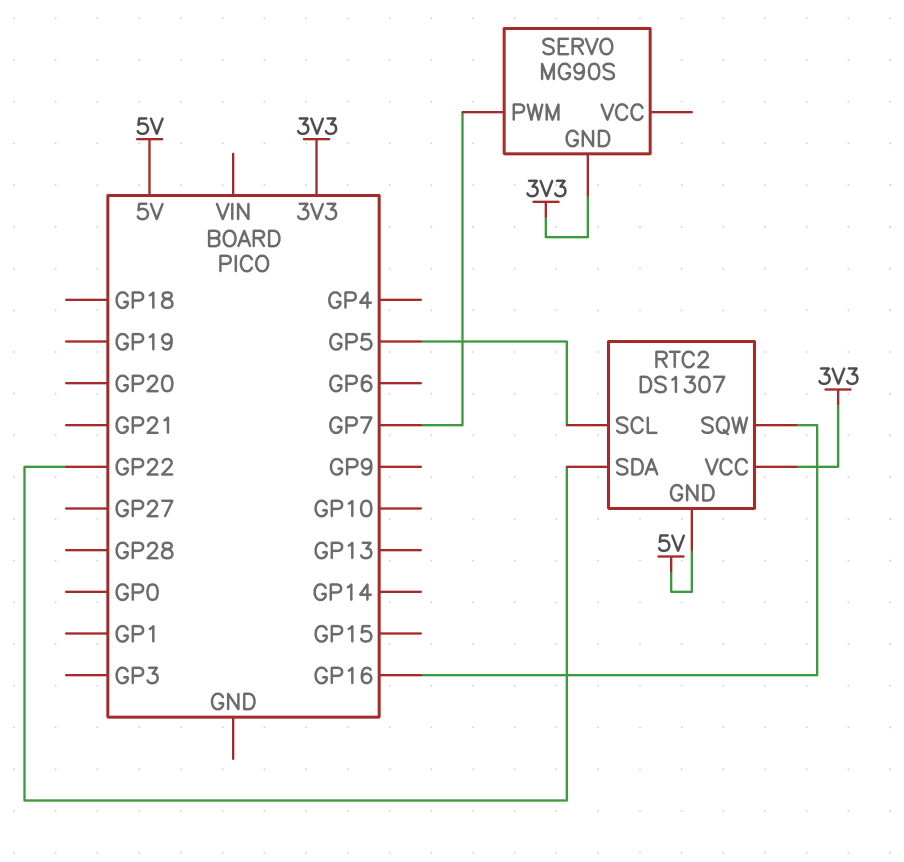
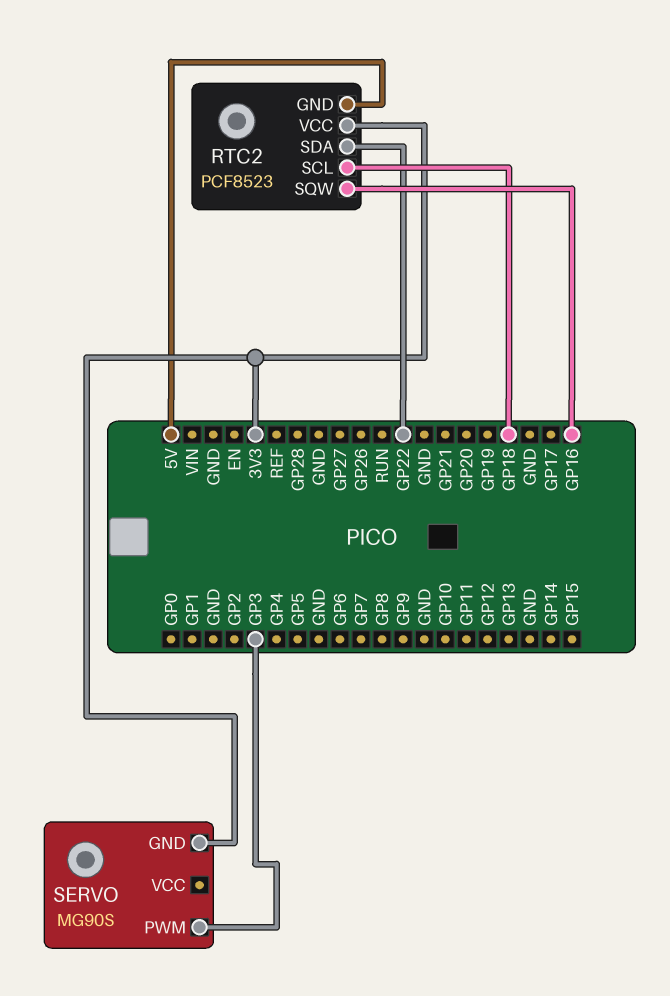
RTC2: DS1307 -> PCF8523
RTC2 pin SCL: GP5 -> GP18
SERVO pin PWM: GP7 -> GP3

